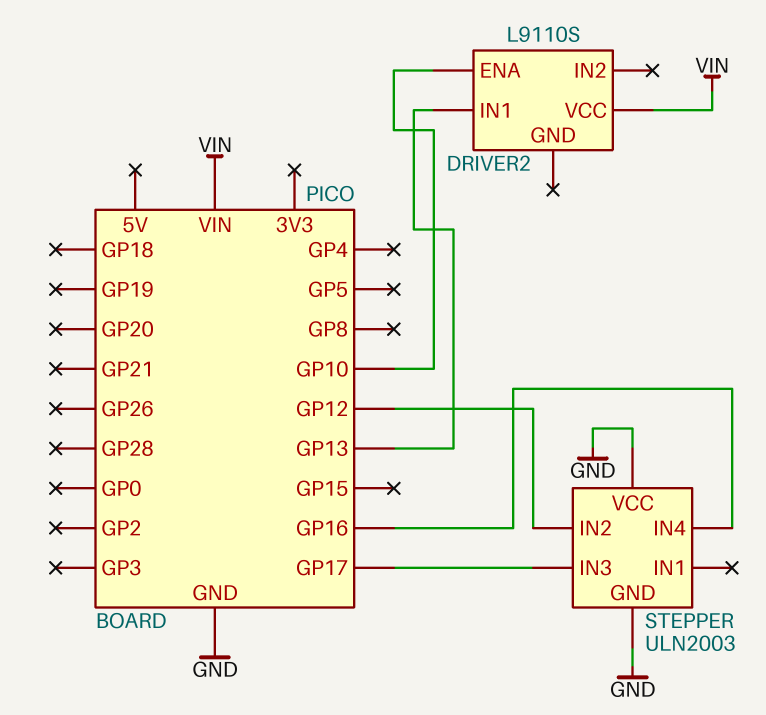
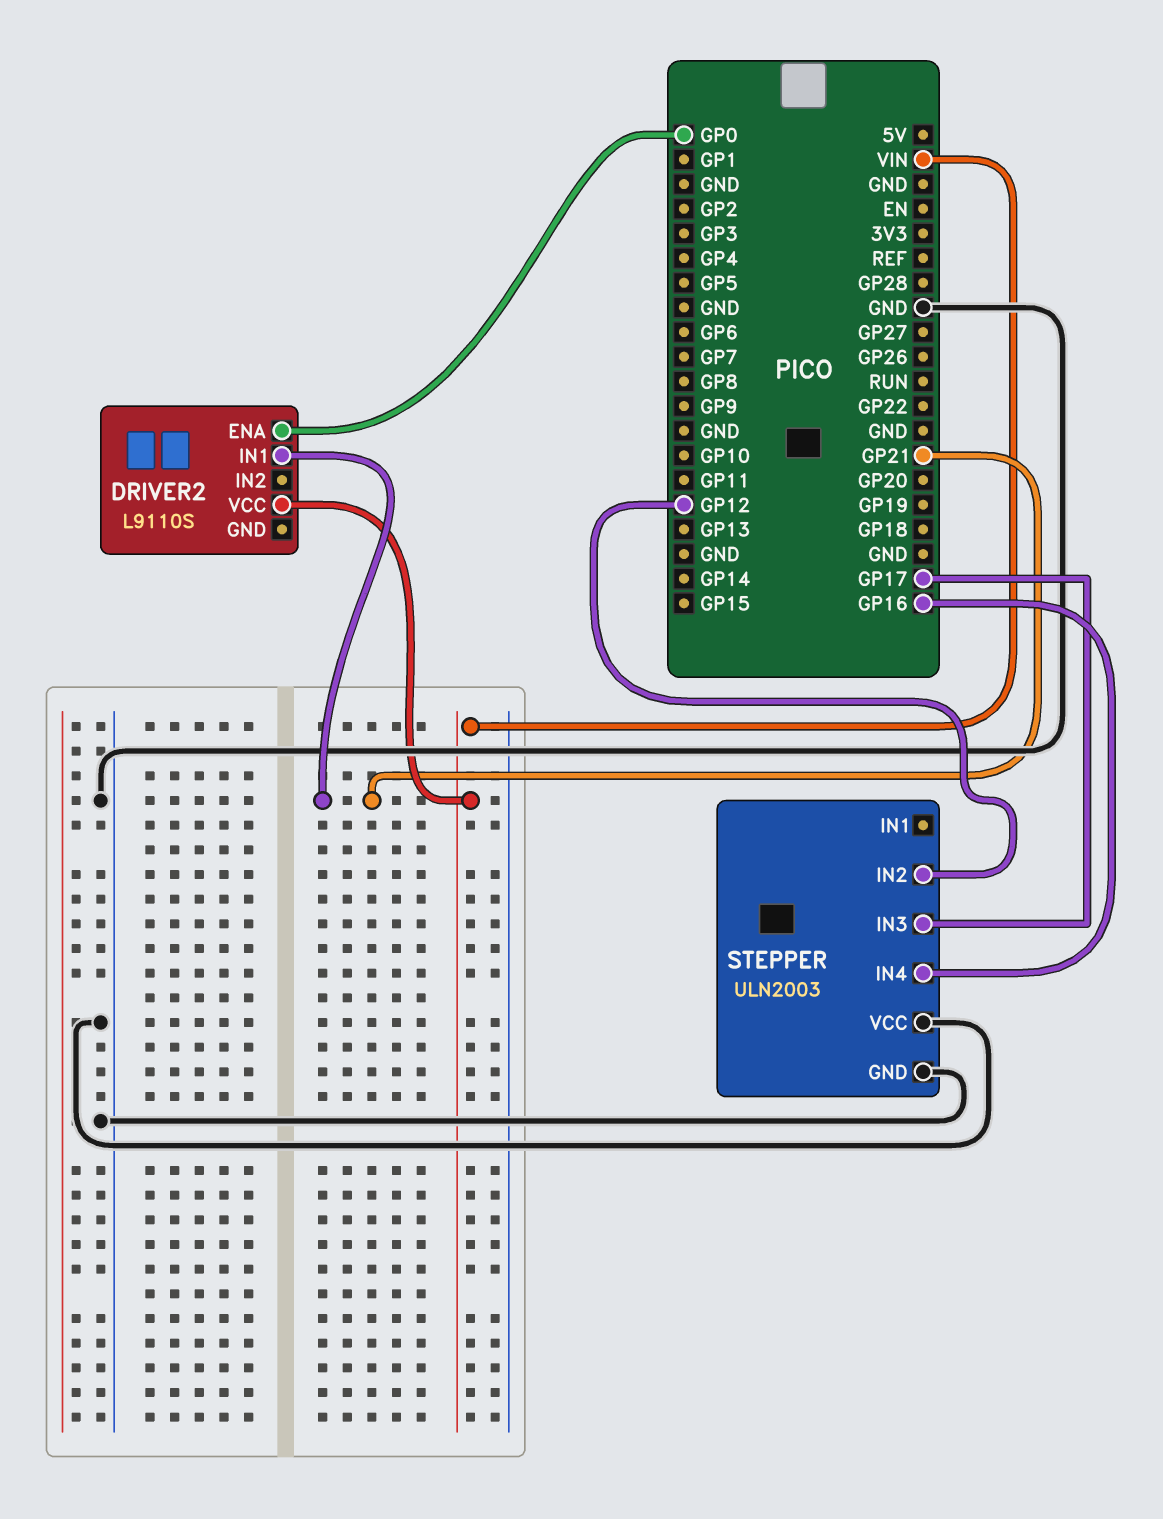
DRIVER2 pin ENA: GP10 -> GP0
DRIVER2 pin IN1: GP13 -> GP21

